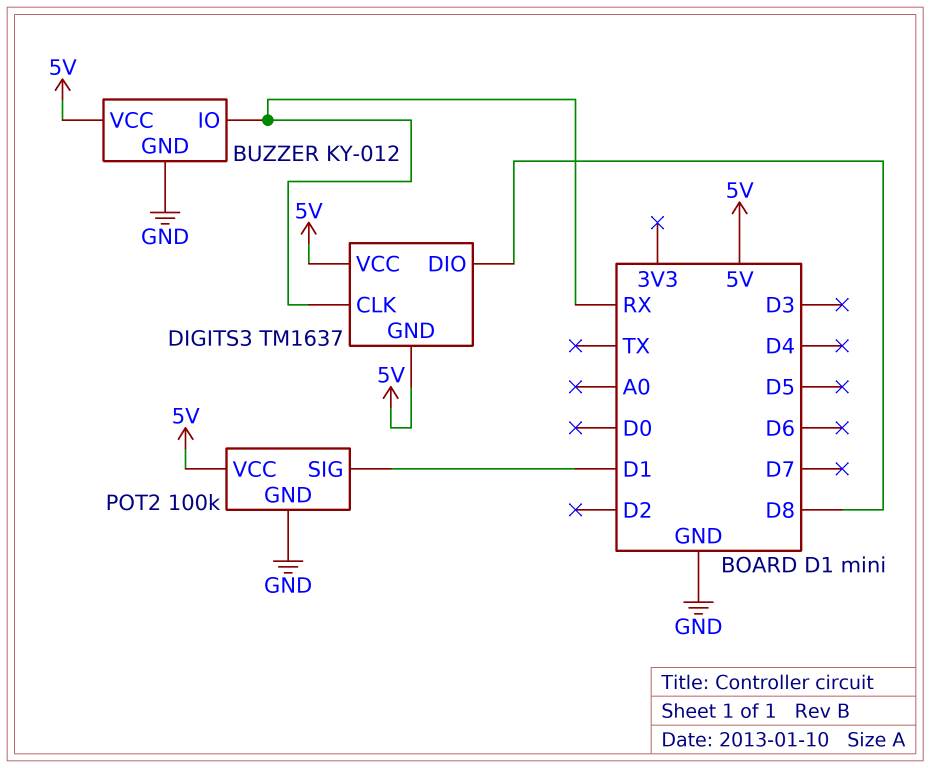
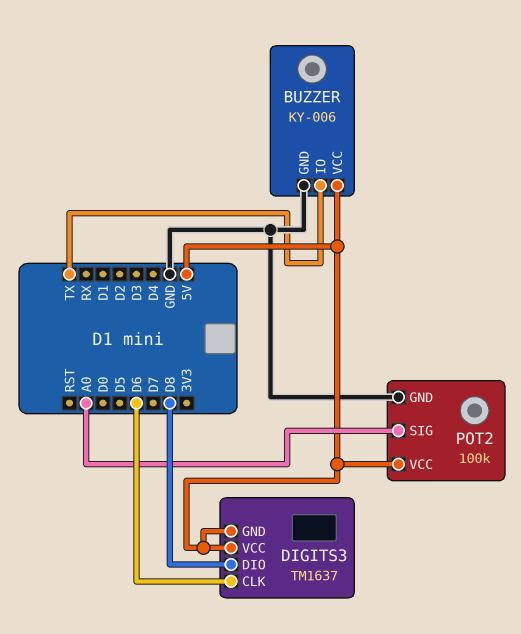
BUZZER: KY-012 -> KY-006
BUZZER pin IO: RX -> TX
DIGITS3 pin CLK: RX -> D6
POT2 pin SIG: D1 -> A0

